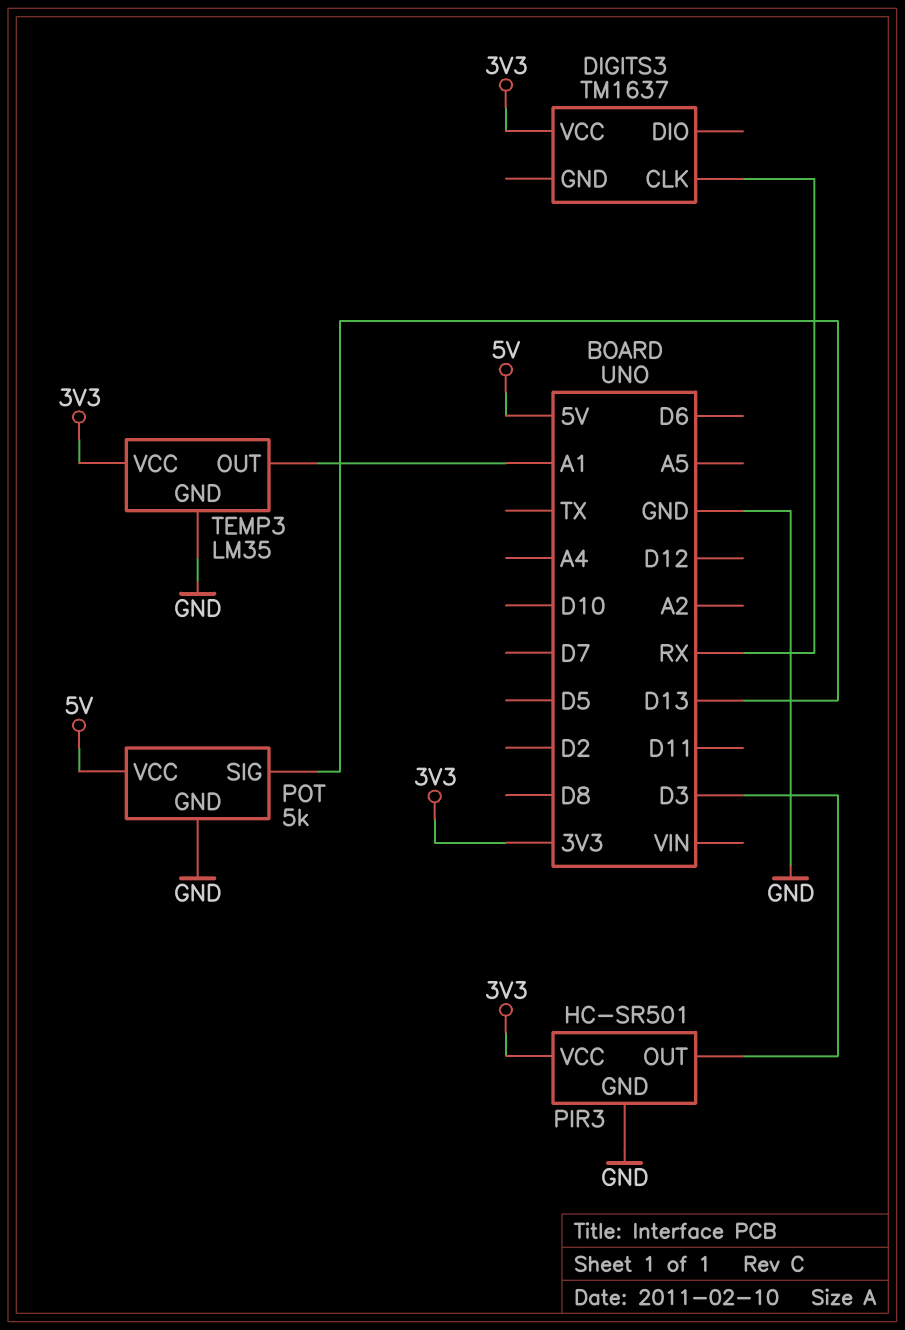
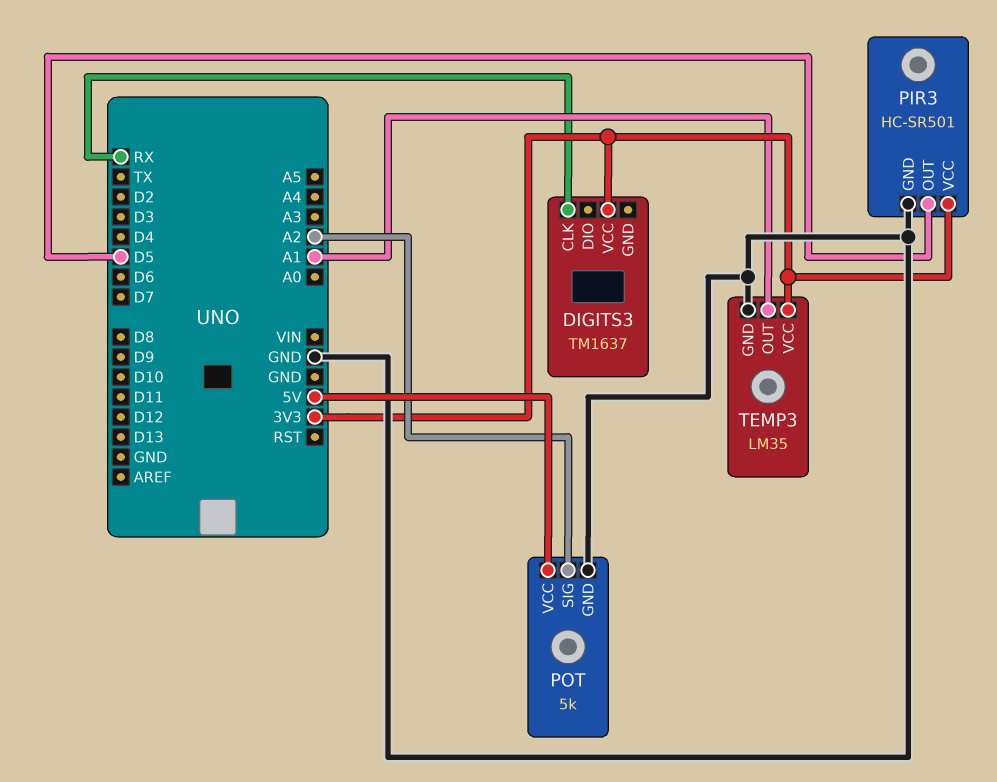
PIR3 pin OUT: D3 -> D5
POT pin SIG: D13 -> A2

